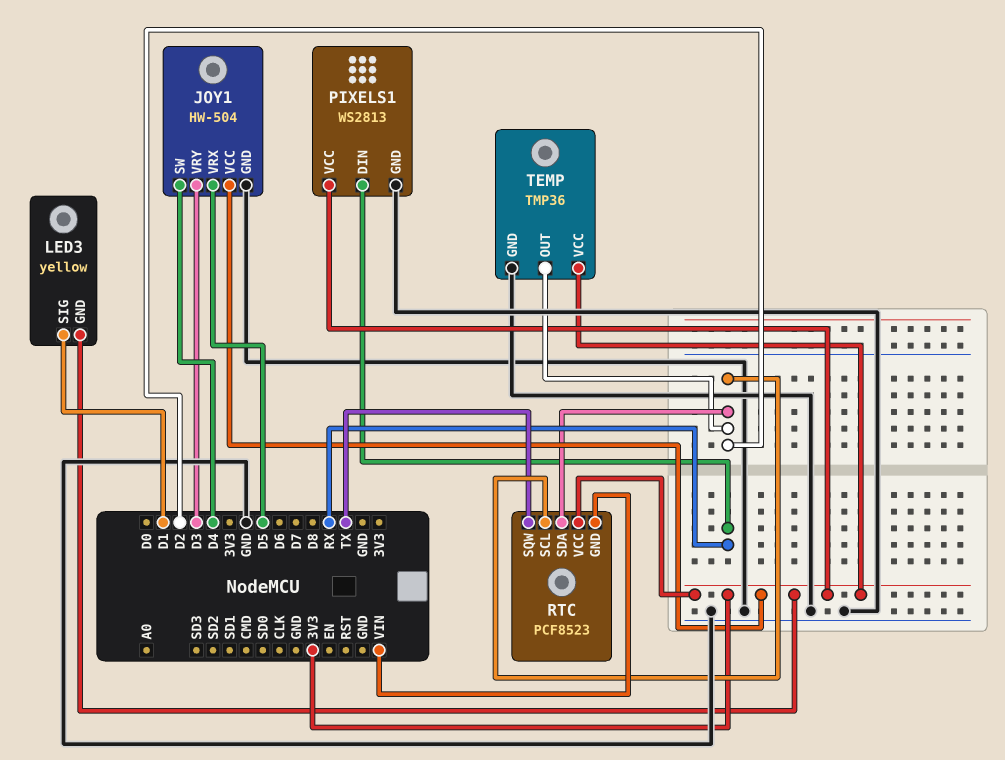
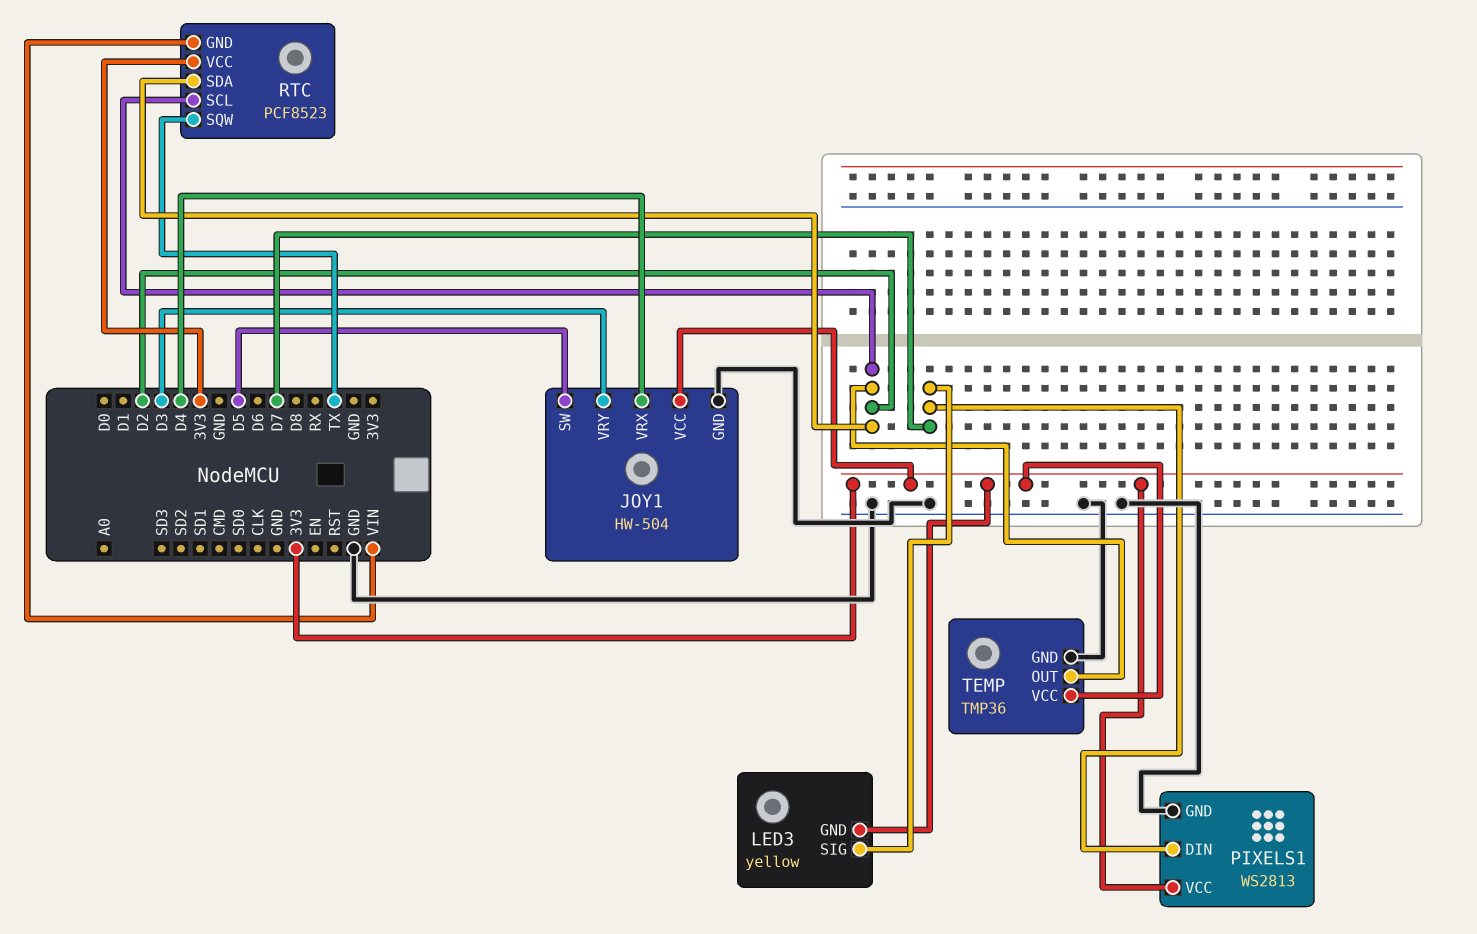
JOY1 pin SW: D4 -> D5
JOY1 pin VRX: D5 -> D4
LED3 pin SIG: D1 -> D7
PIXELS1 pin DIN: RX -> D7

